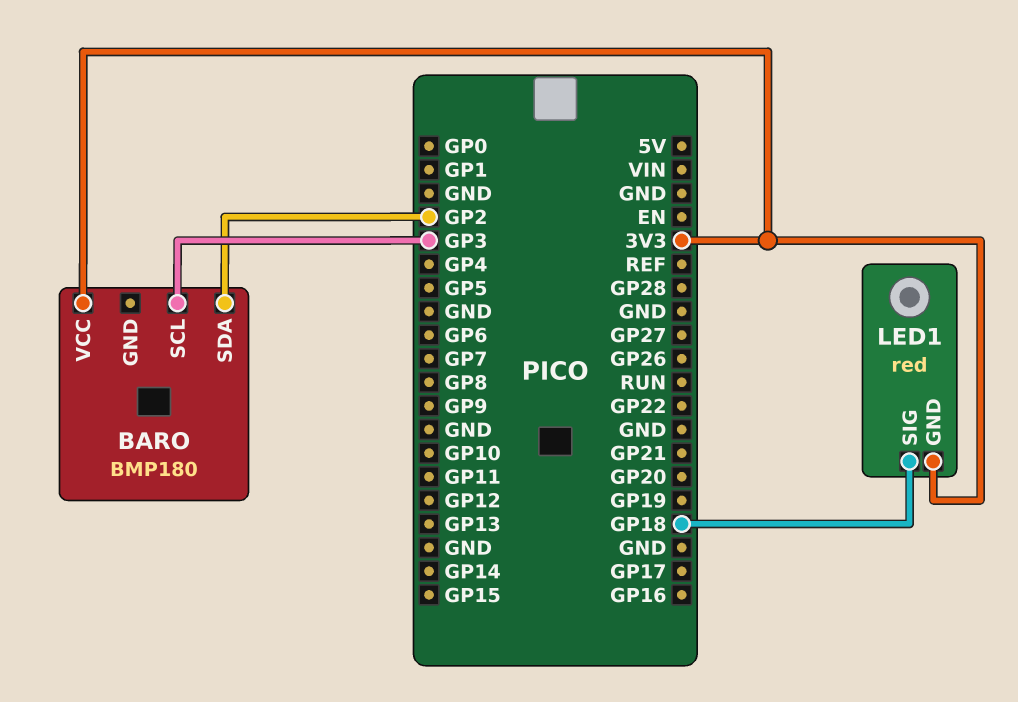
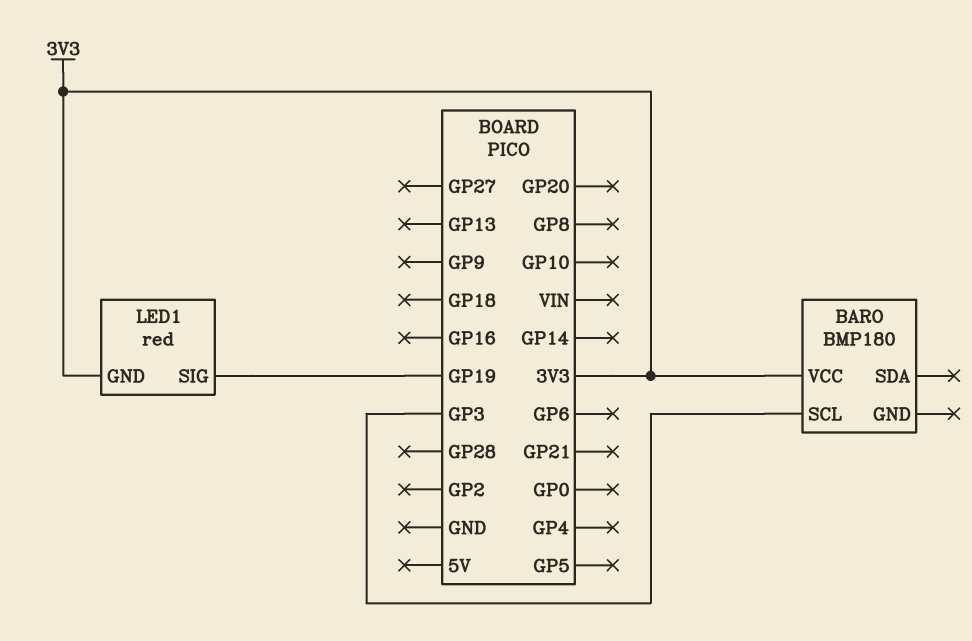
BARO pin SDA: GP2 -> none
LED1 pin SIG: GP18 -> GP19

